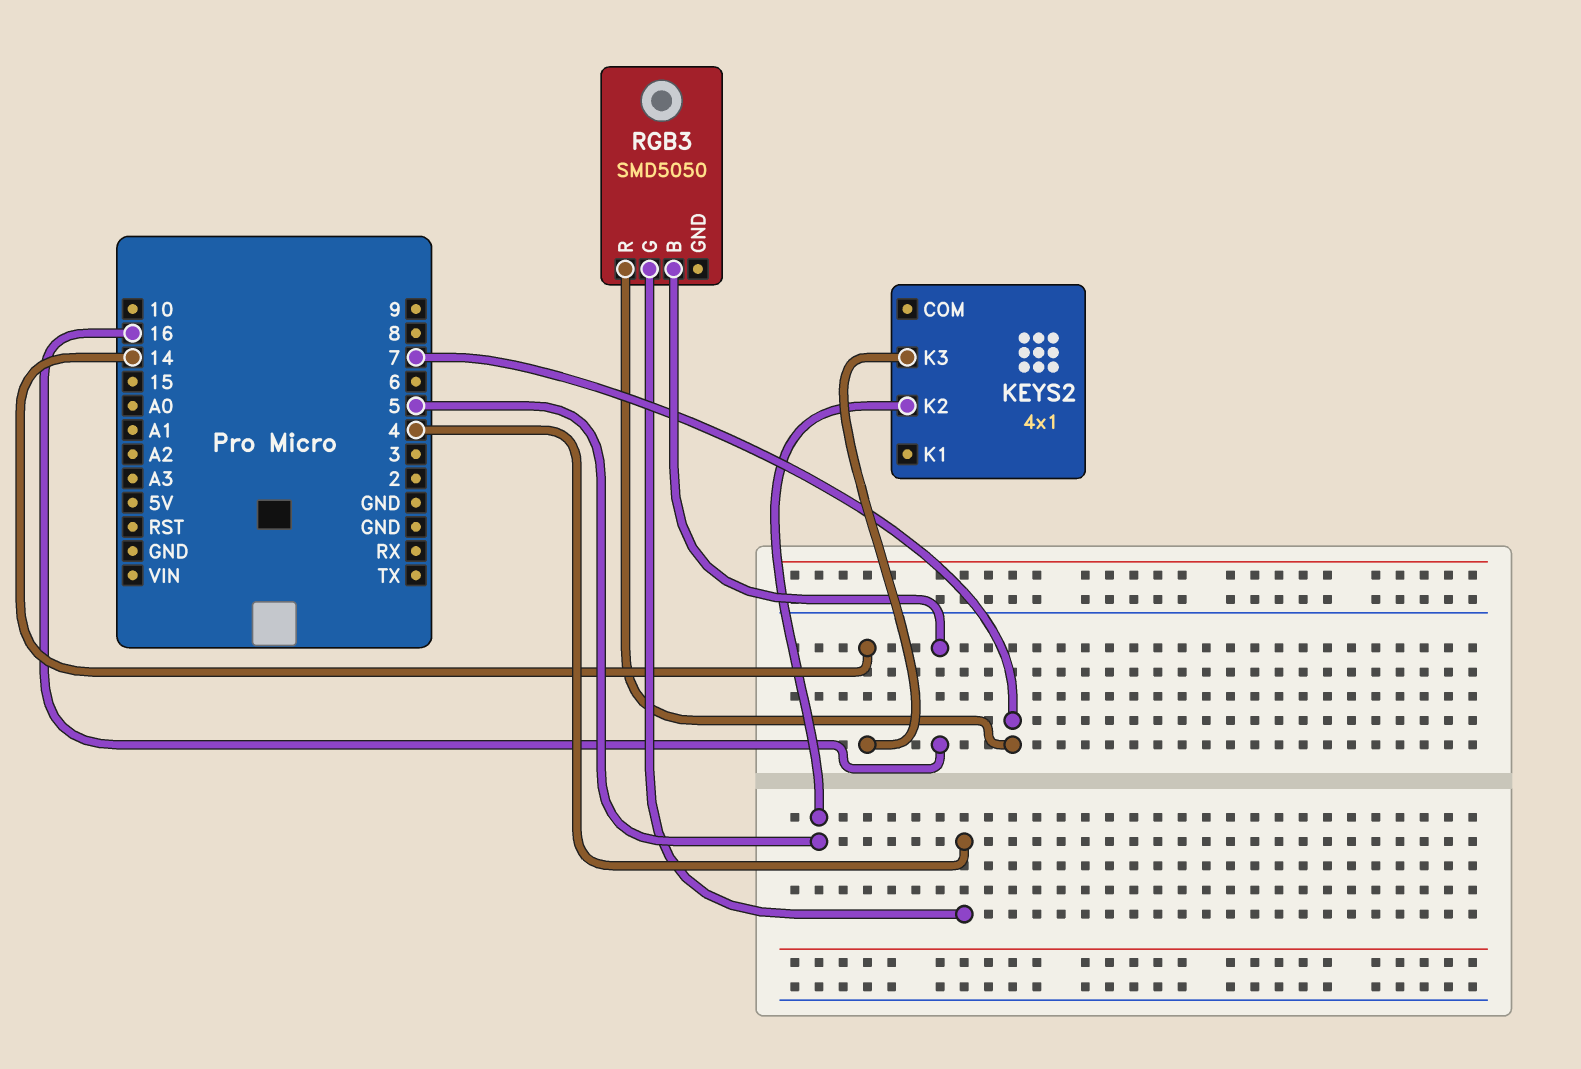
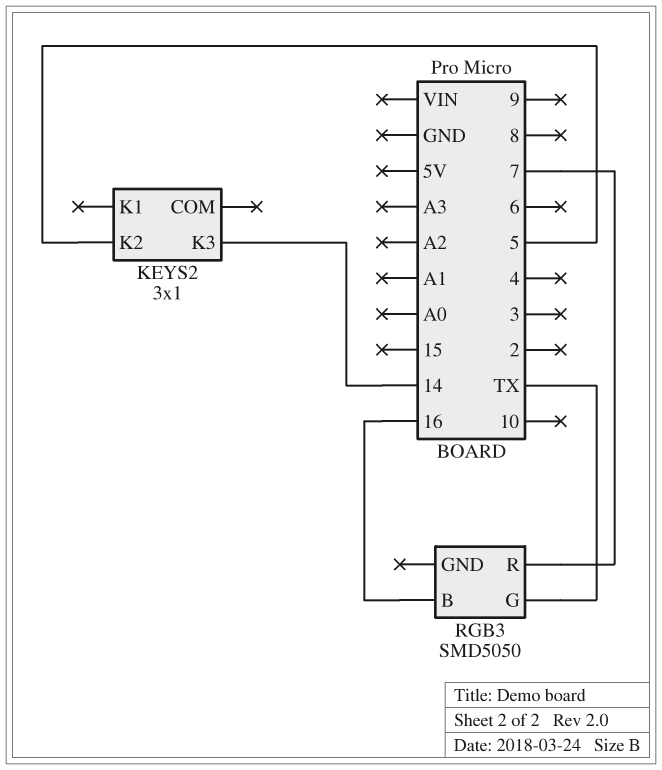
KEYS2: 4x1 -> 3x1
RGB3 pin G: 4 -> TX

